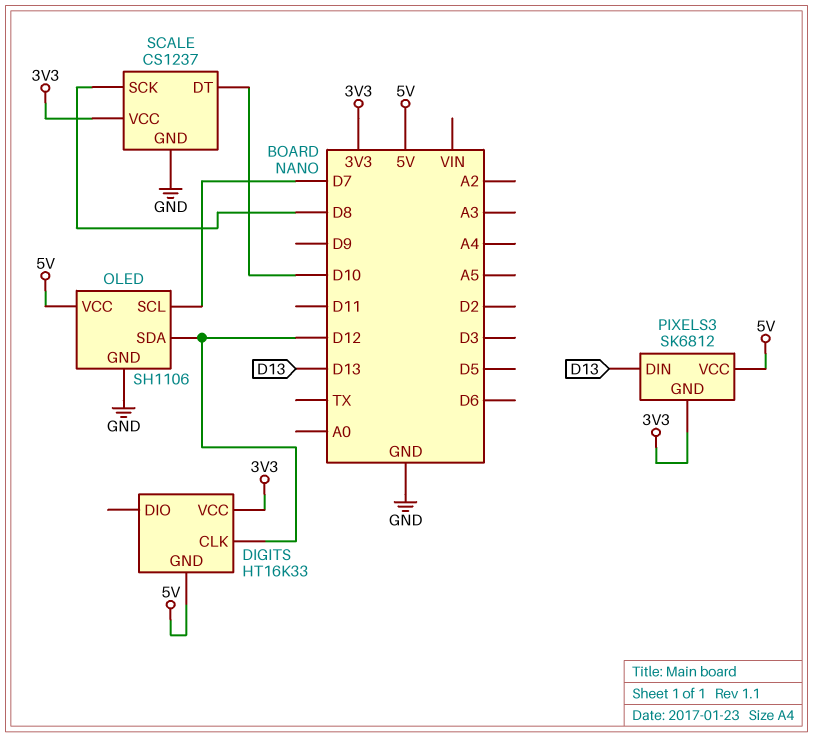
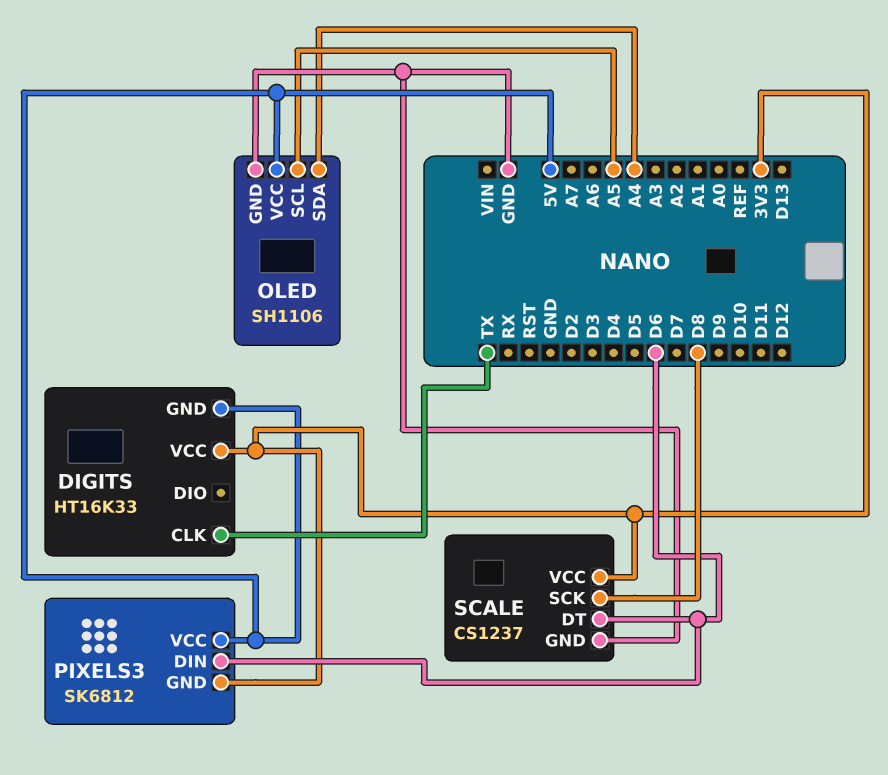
DIGITS pin CLK: D12 -> TX
OLED pin SCL: D7 -> A5
OLED pin SDA: D12 -> A4
PIXELS3 pin DIN: D13 -> D6
SCALE pin DT: D10 -> D6

